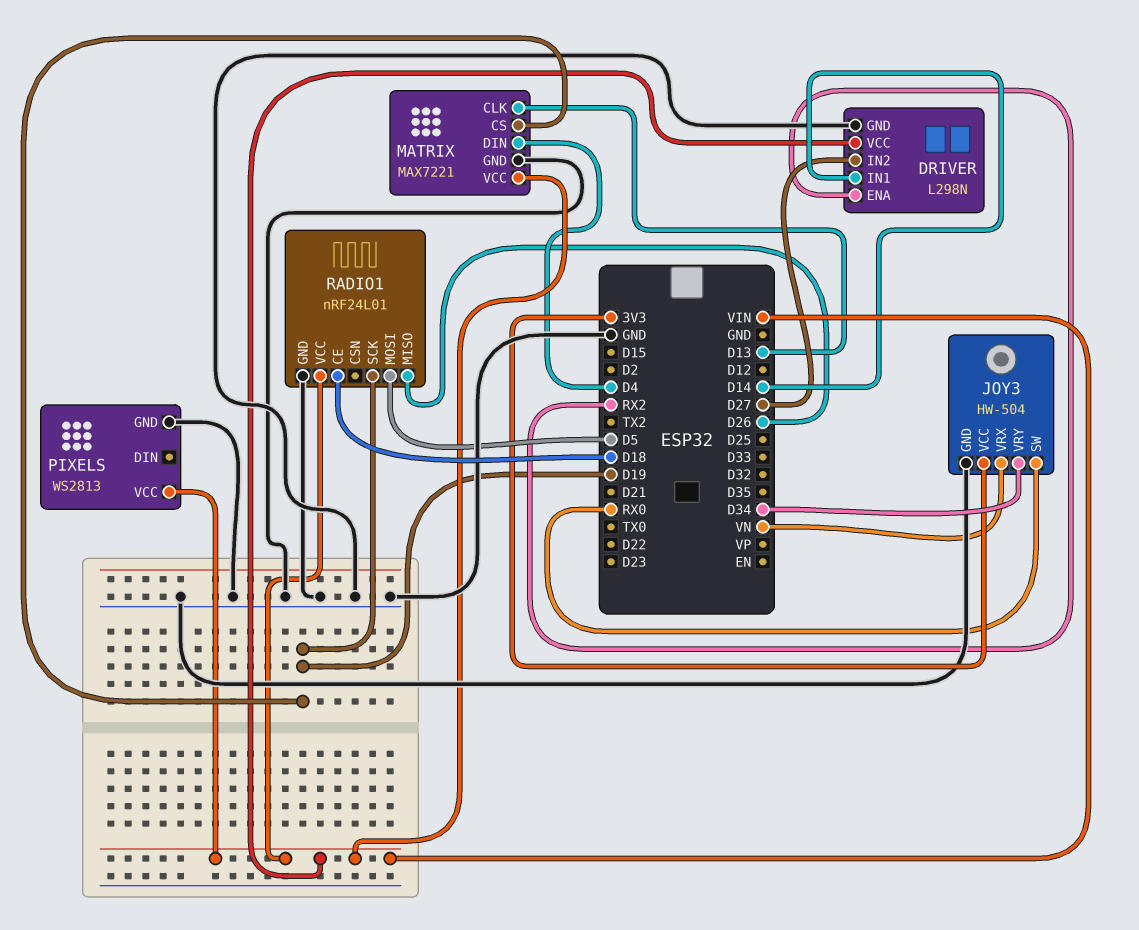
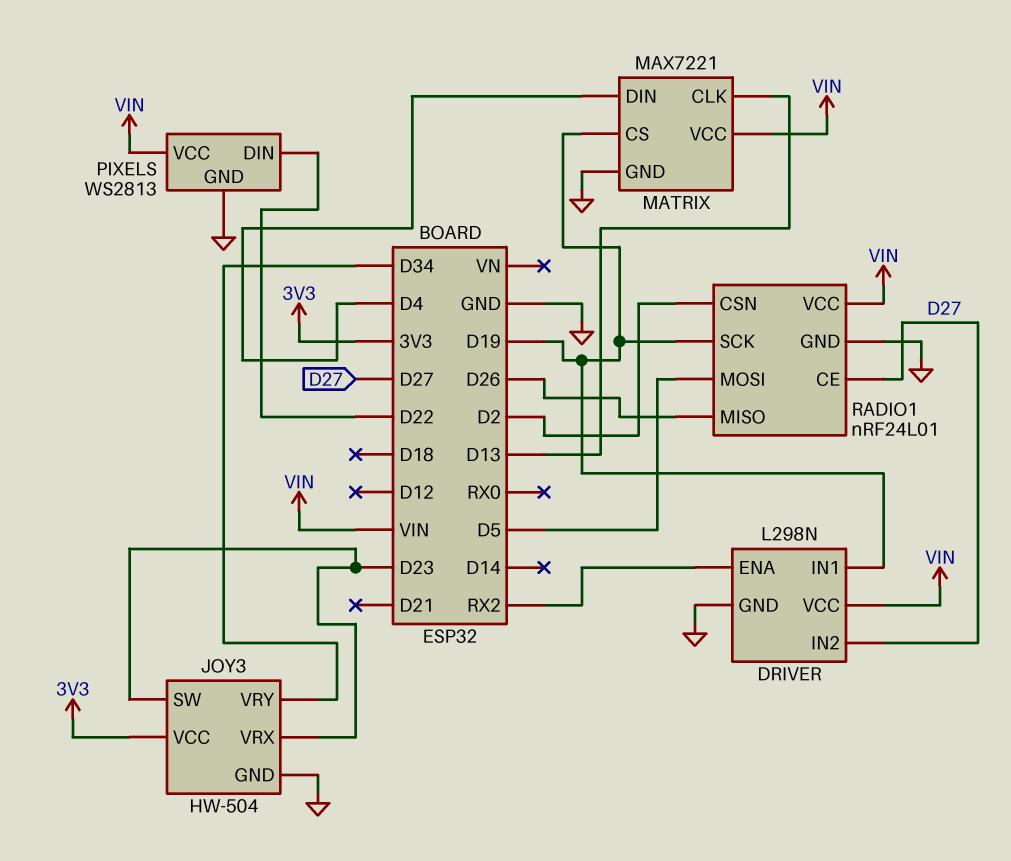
DRIVER pin IN1: D14 -> D19
JOY3 pin SW: RX0 -> D23
JOY3 pin VRX: VN -> D23
PIXELS pin DIN: none -> D22
RADIO1 pin CE: D18 -> D27
RADIO1 pin CSN: none -> D2

